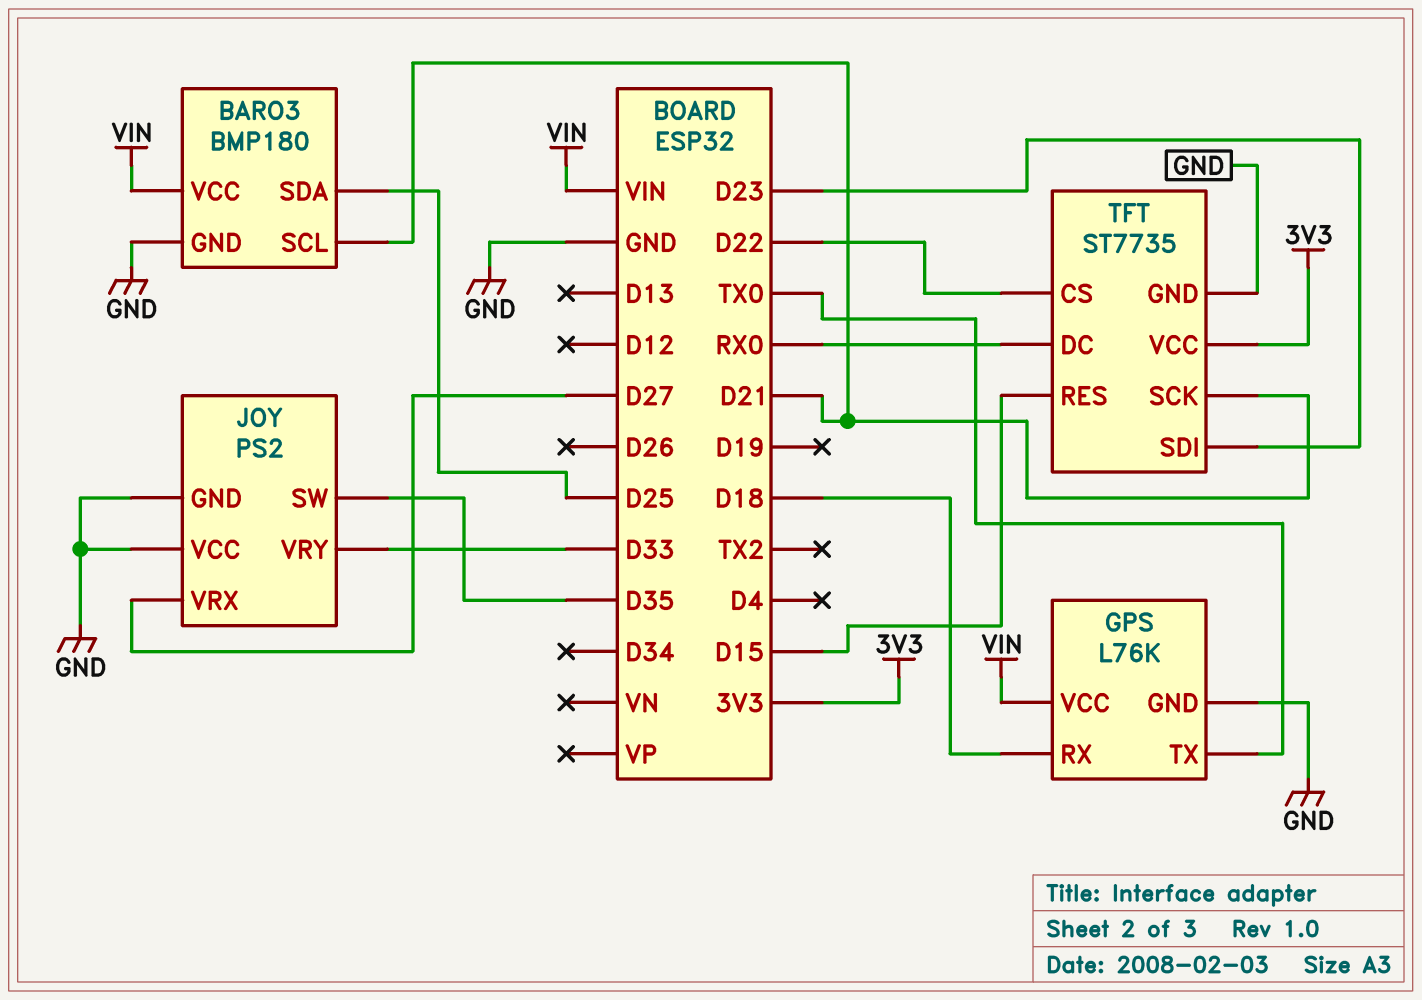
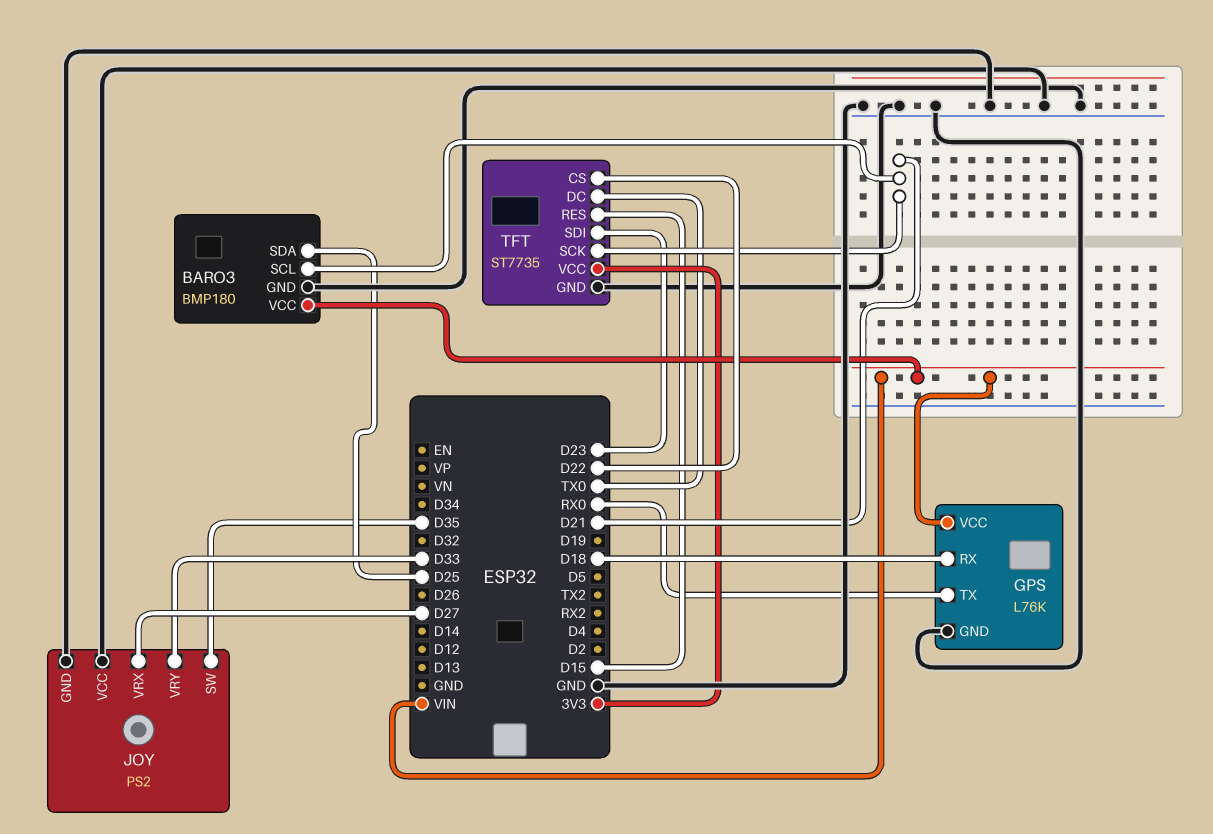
GPS pin TX: TX0 -> RX0
TFT pin DC: RX0 -> TX0

